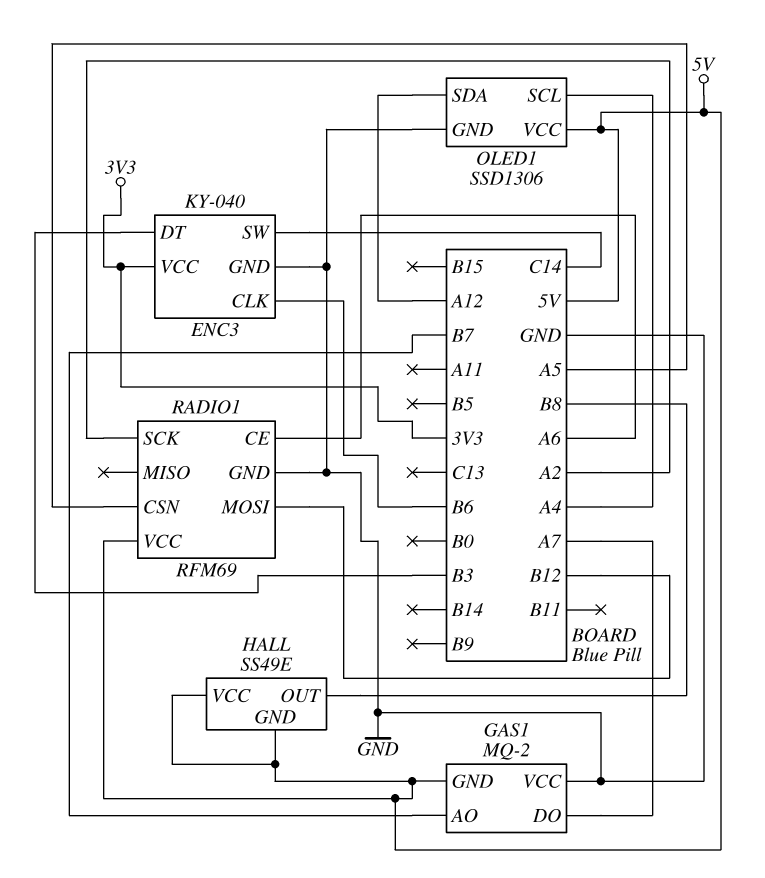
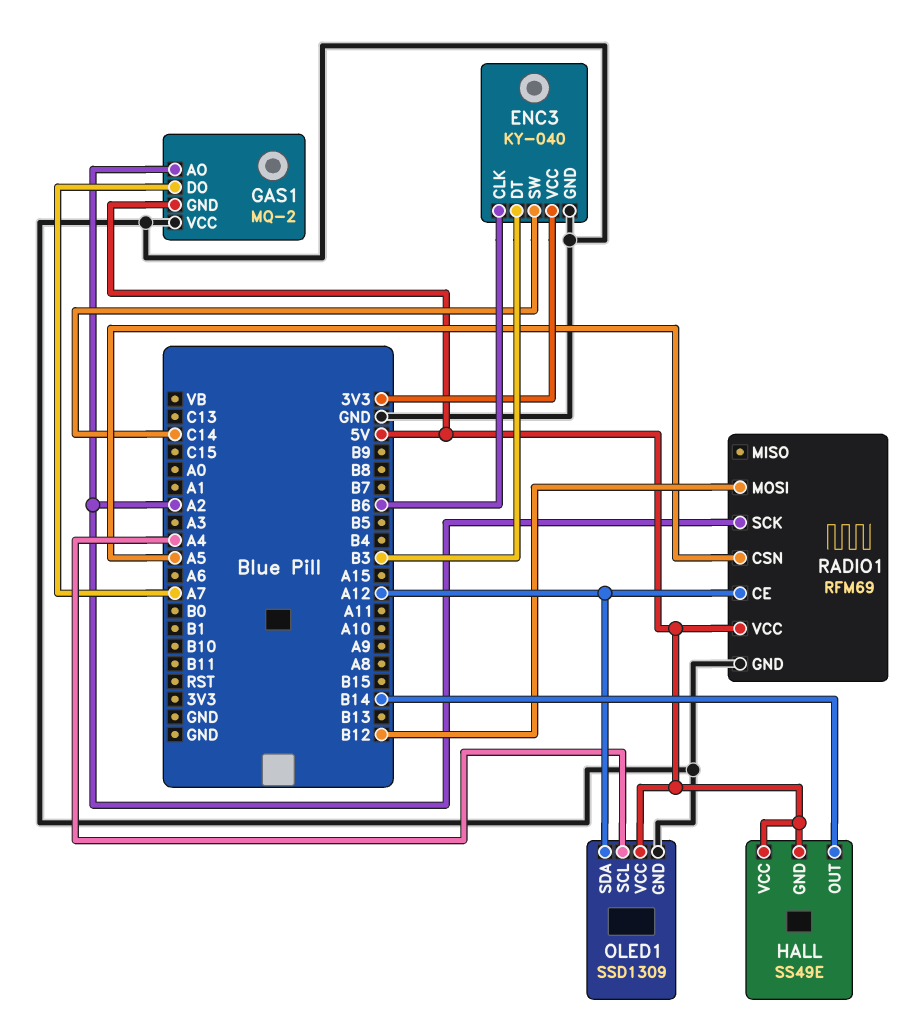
GAS1 pin AO: B7 -> A2
HALL pin OUT: B8 -> B14
OLED1: SSD1306 -> SSD1309
RADIO1 pin CE: A6 -> A12

